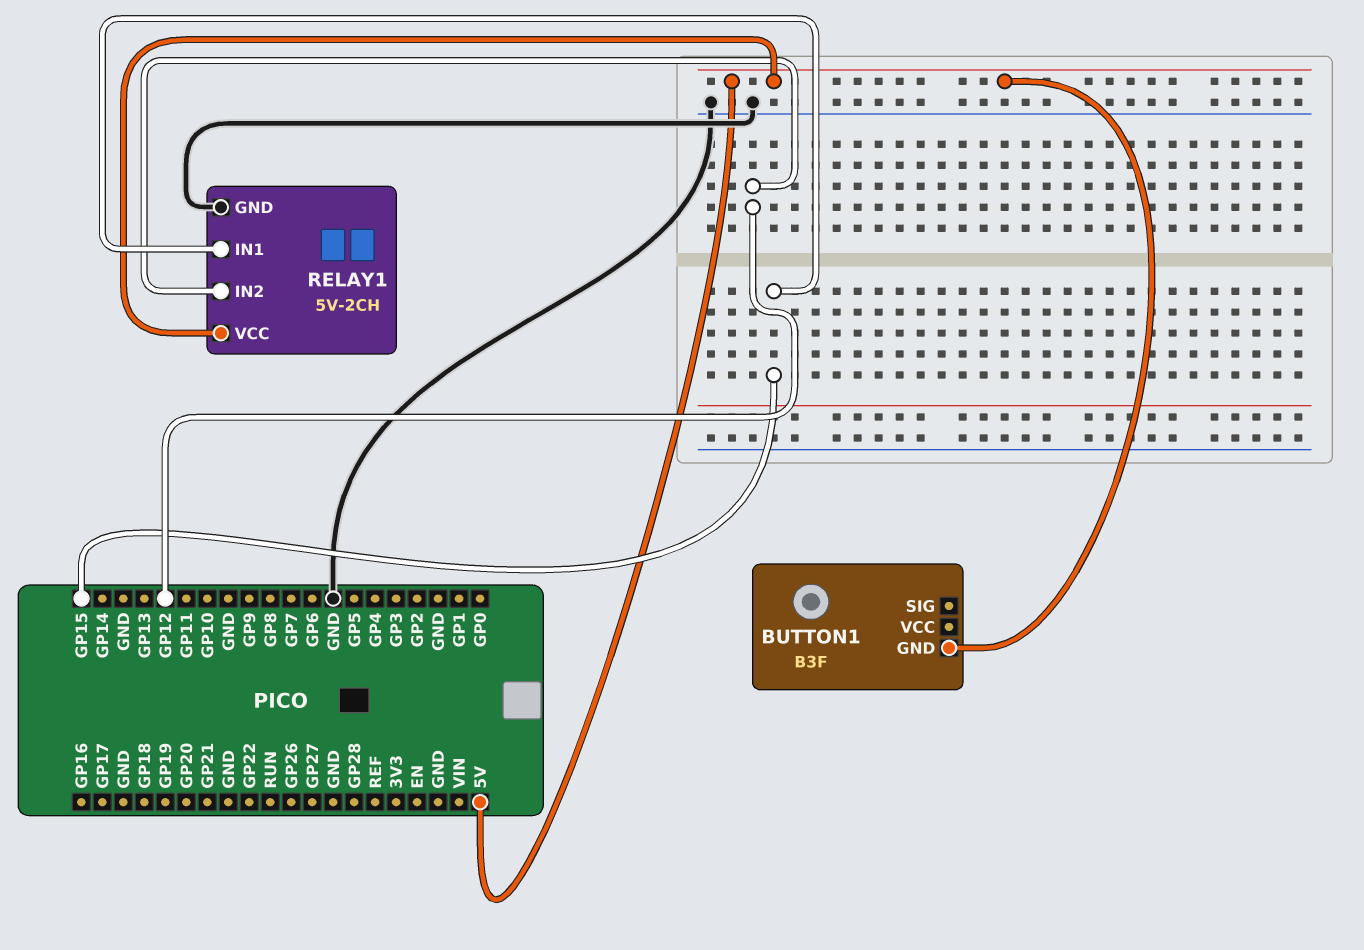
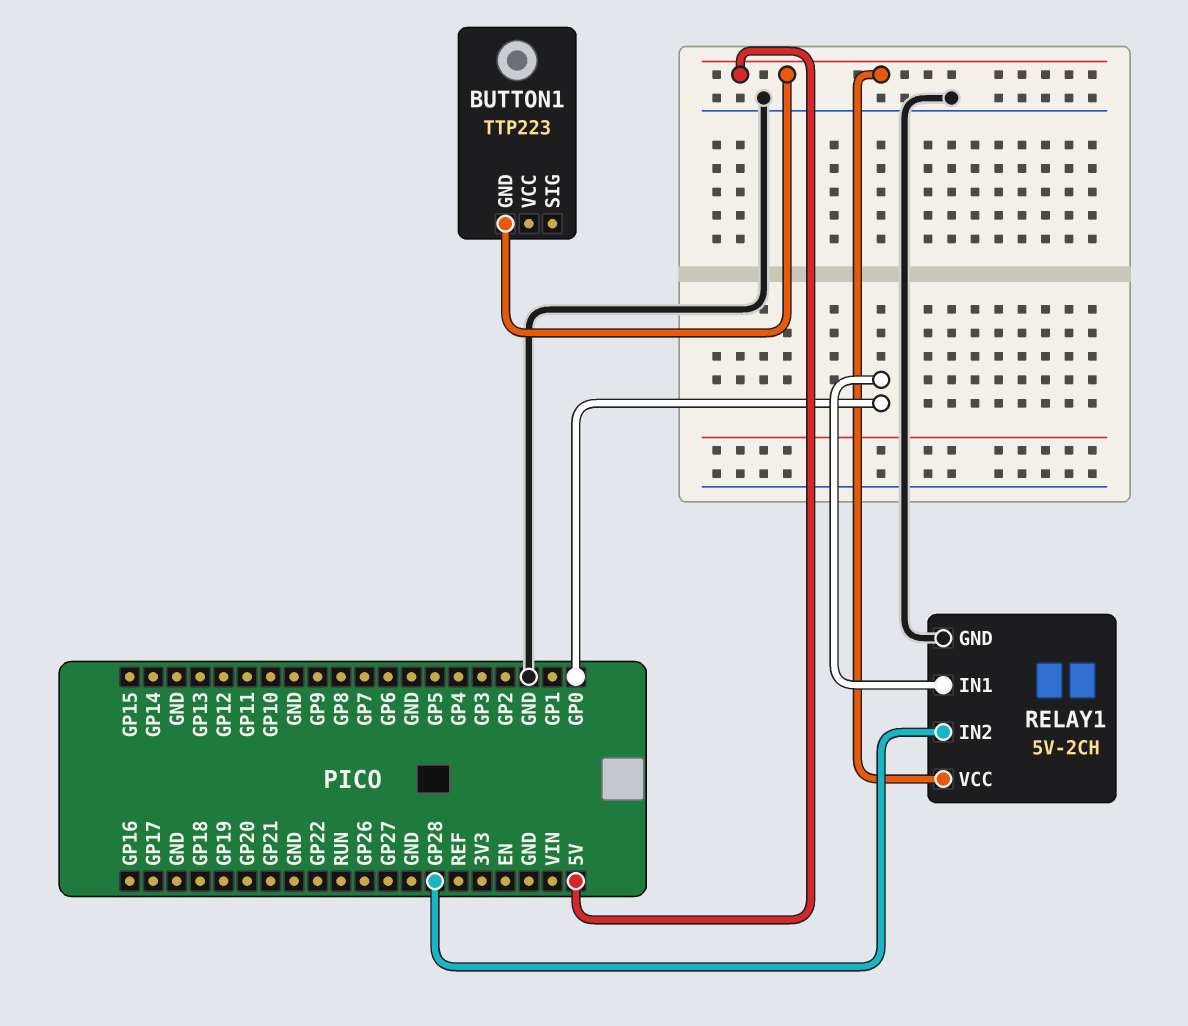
BUTTON1: B3F -> TTP223
RELAY1 pin IN1: GP15 -> GP0
RELAY1 pin IN2: GP12 -> GP28

